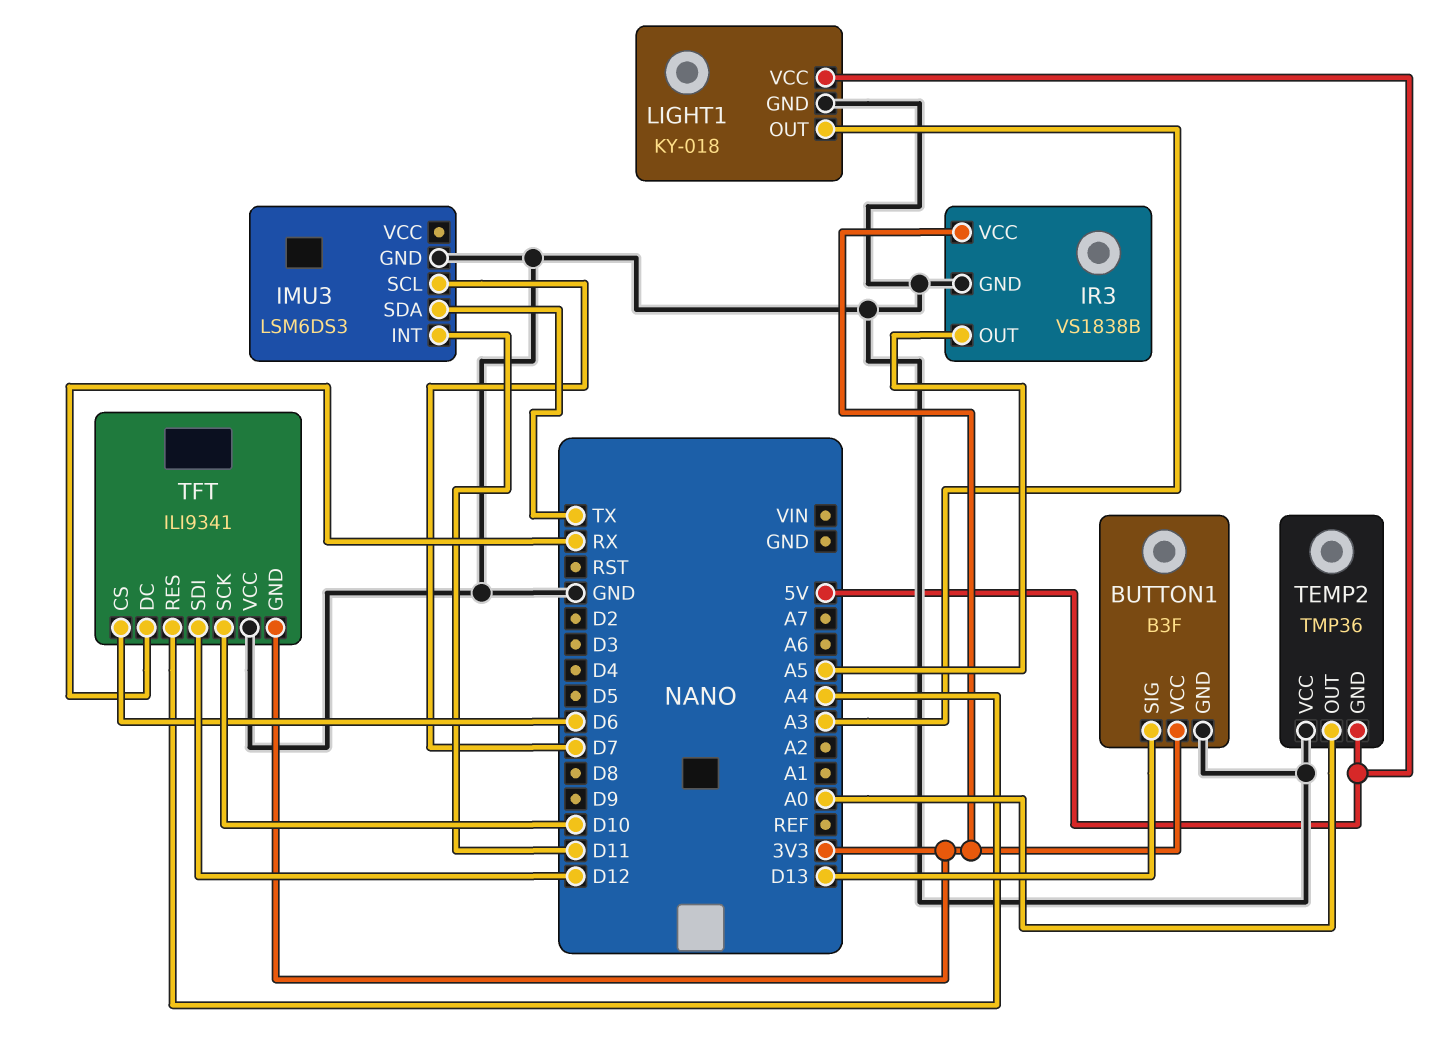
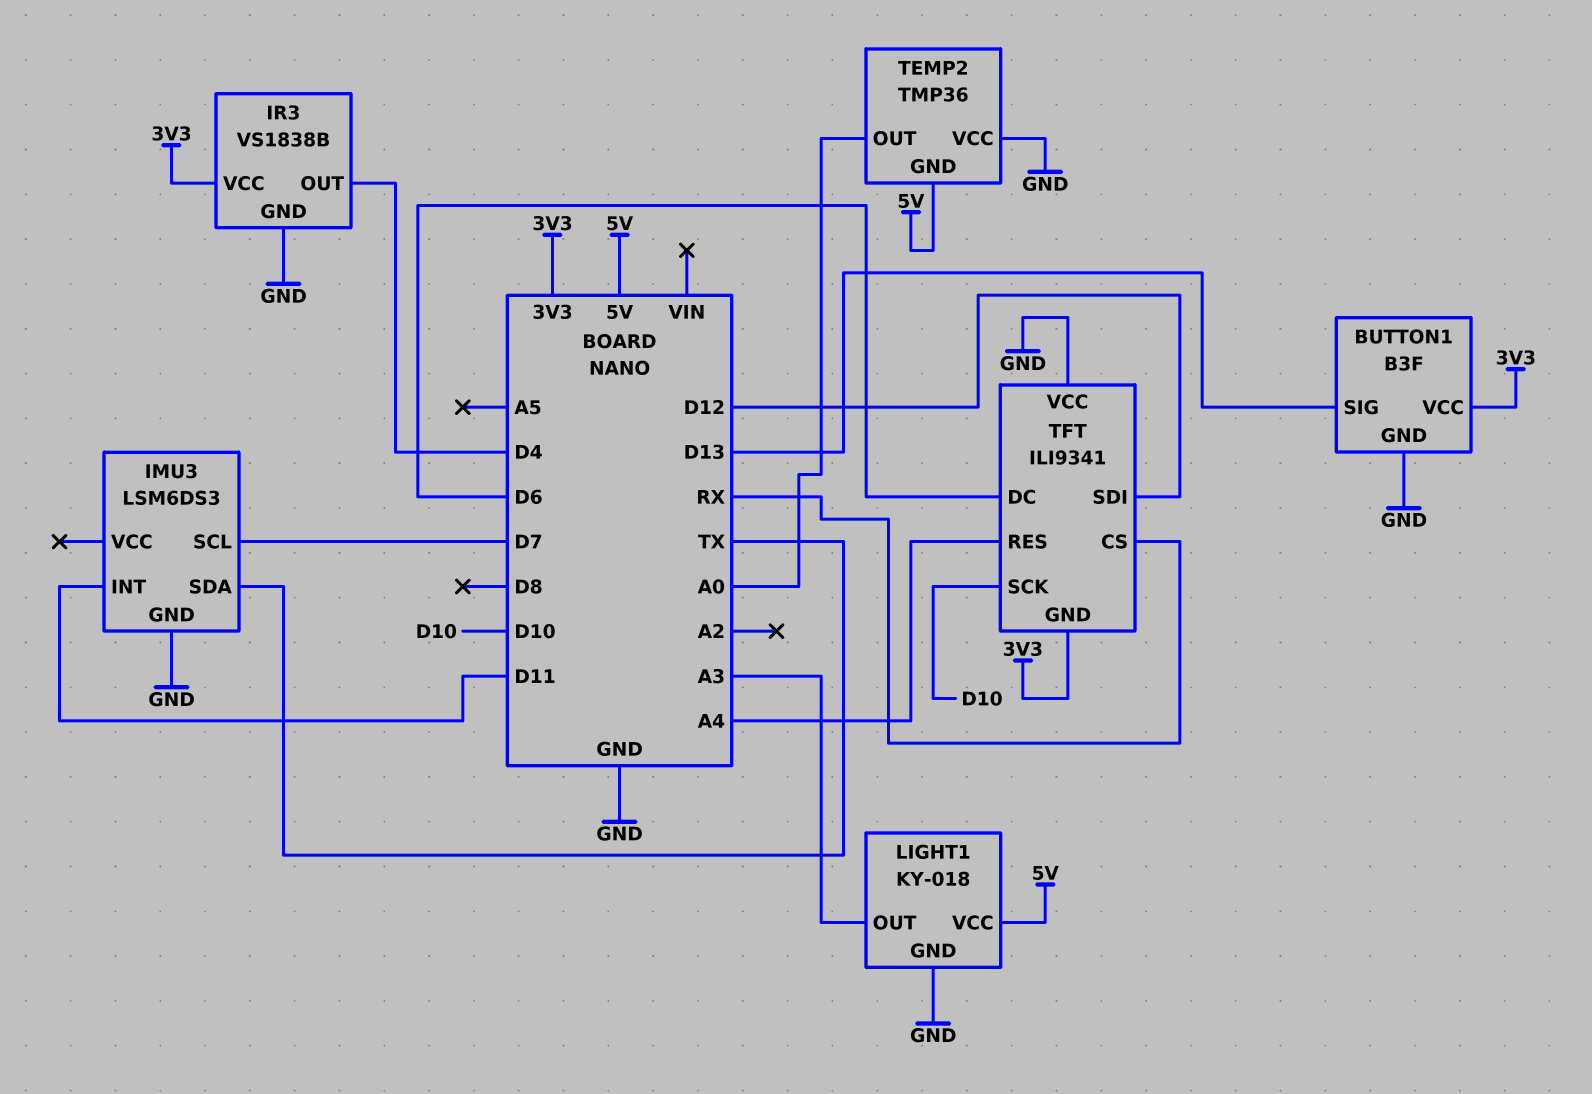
IR3 pin OUT: A5 -> D4
TFT pin CS: D6 -> RX
TFT pin DC: RX -> D6

